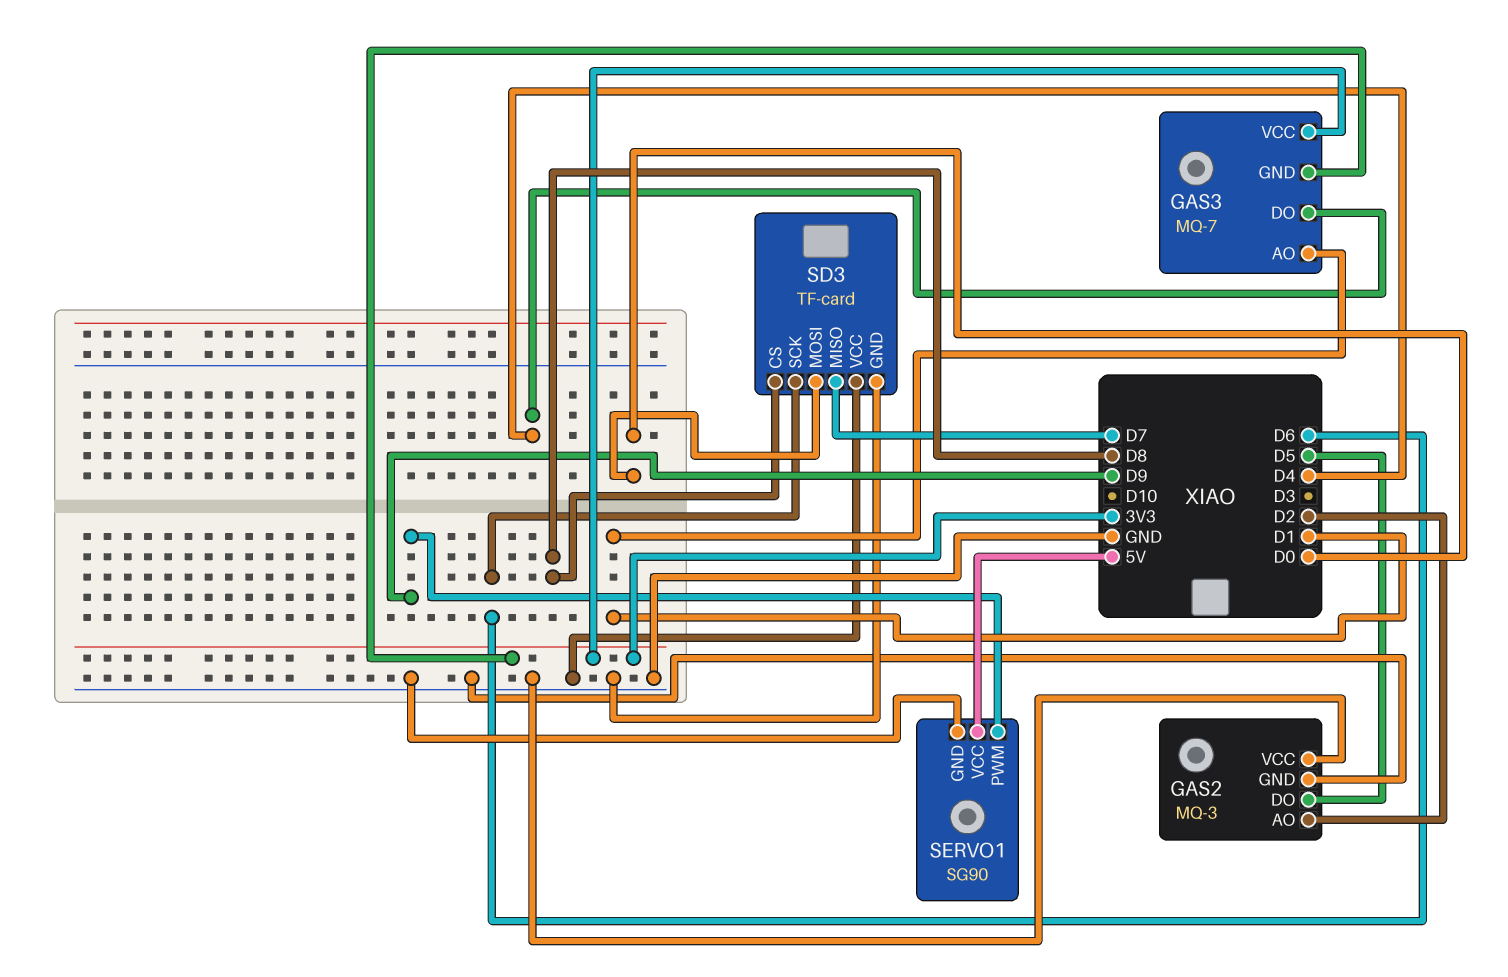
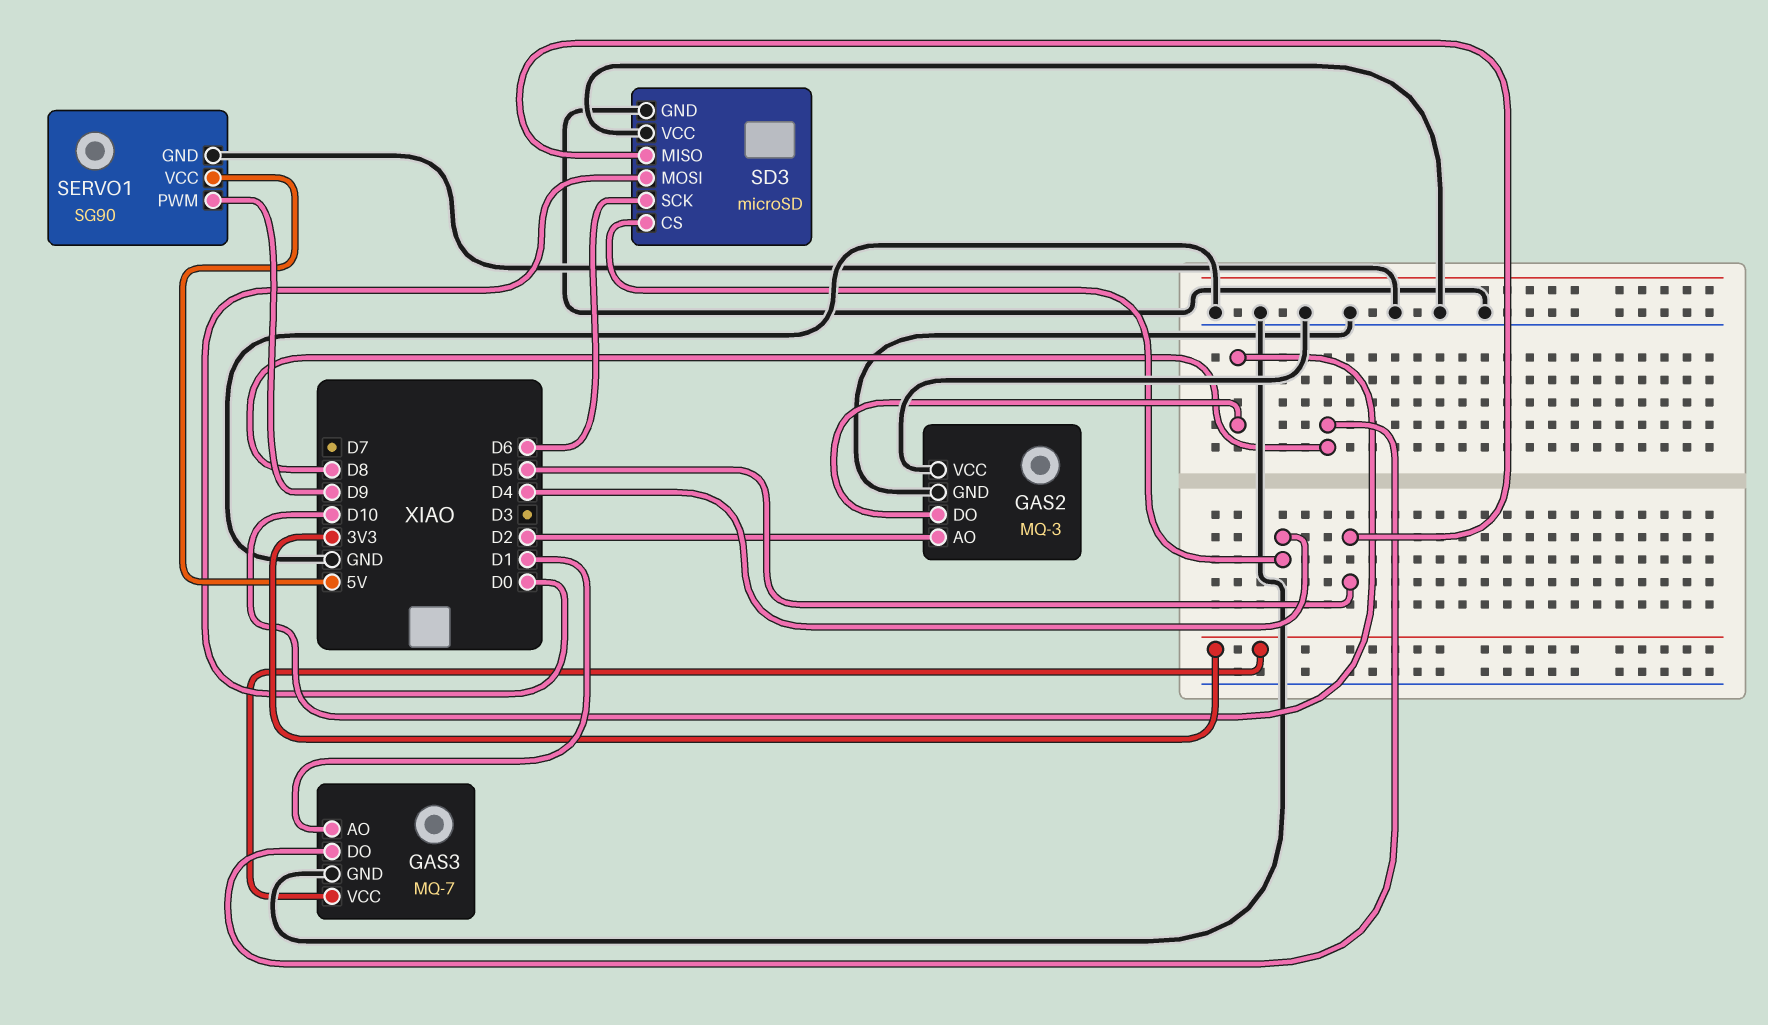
GAS2 pin DO: D5 -> D10
GAS3 pin DO: D4 -> D8
GAS3 pin GND: 3V3 -> GND
SD3: TF-card -> microSD
SD3 pin CS: D8 -> D4
SD3 pin MISO: D7 -> D5

